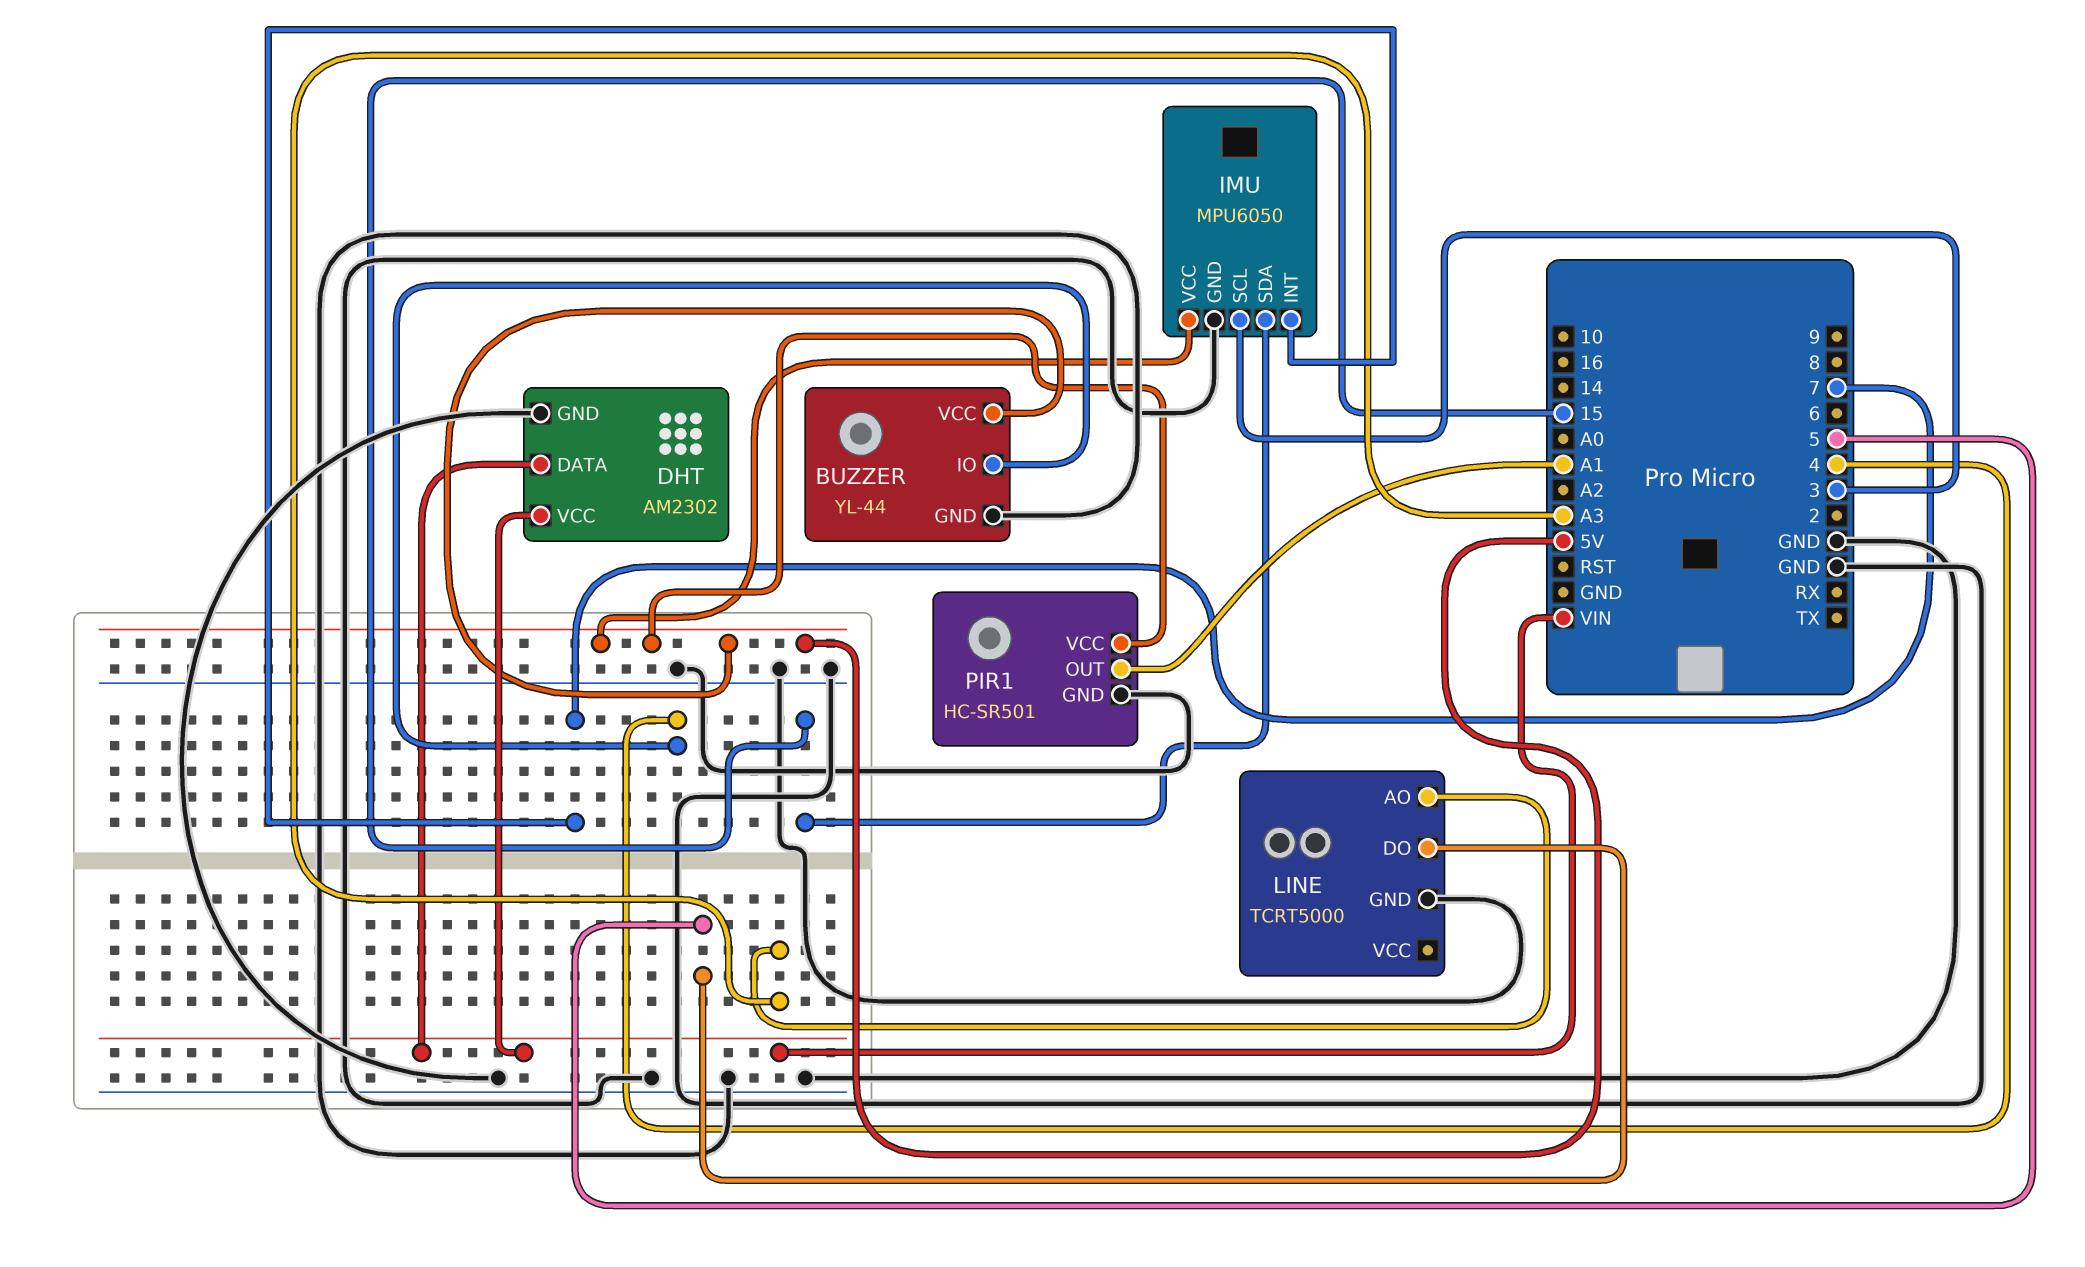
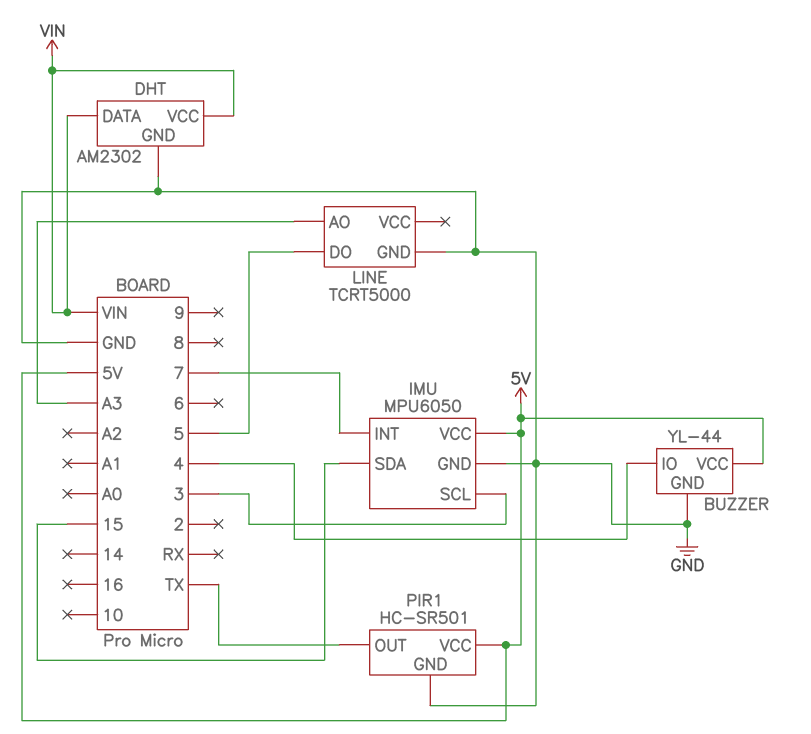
PIR1 pin OUT: A1 -> TX

